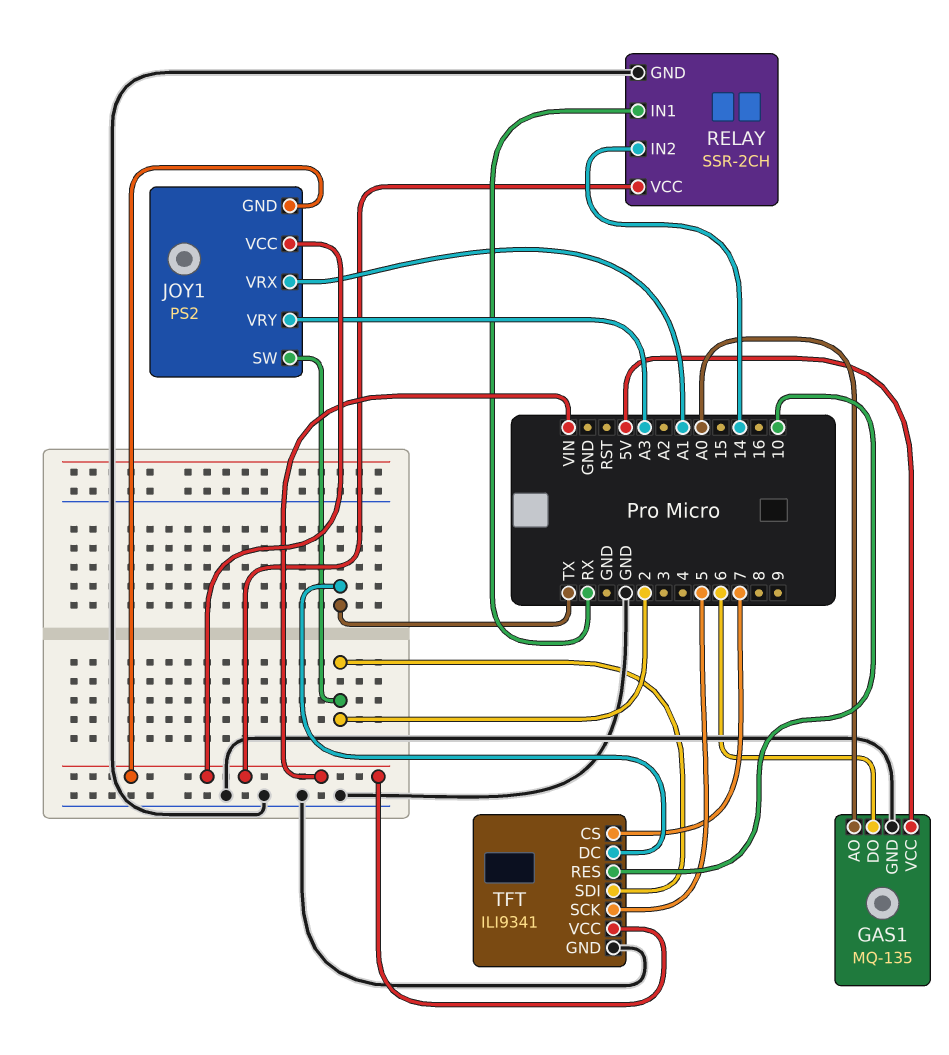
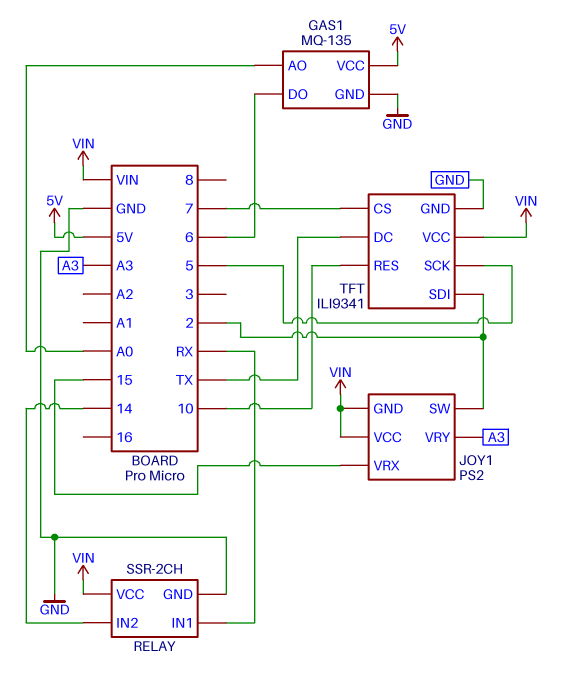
JOY1 pin VRX: A1 -> 15

